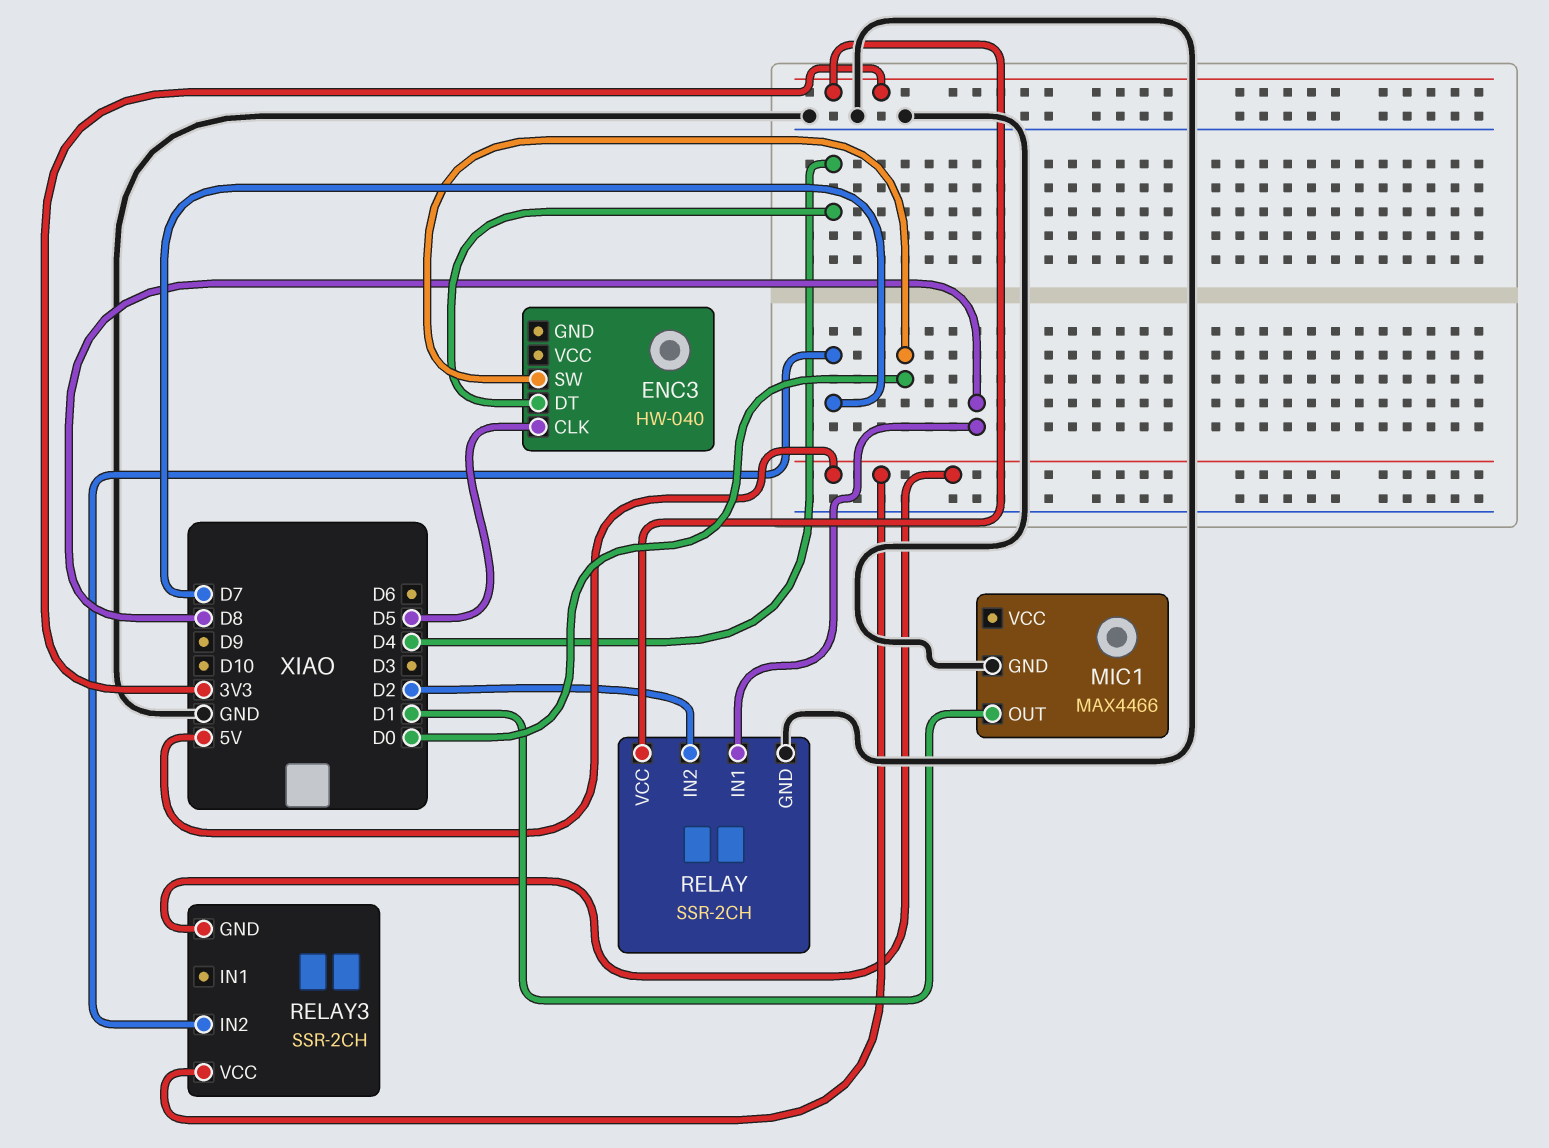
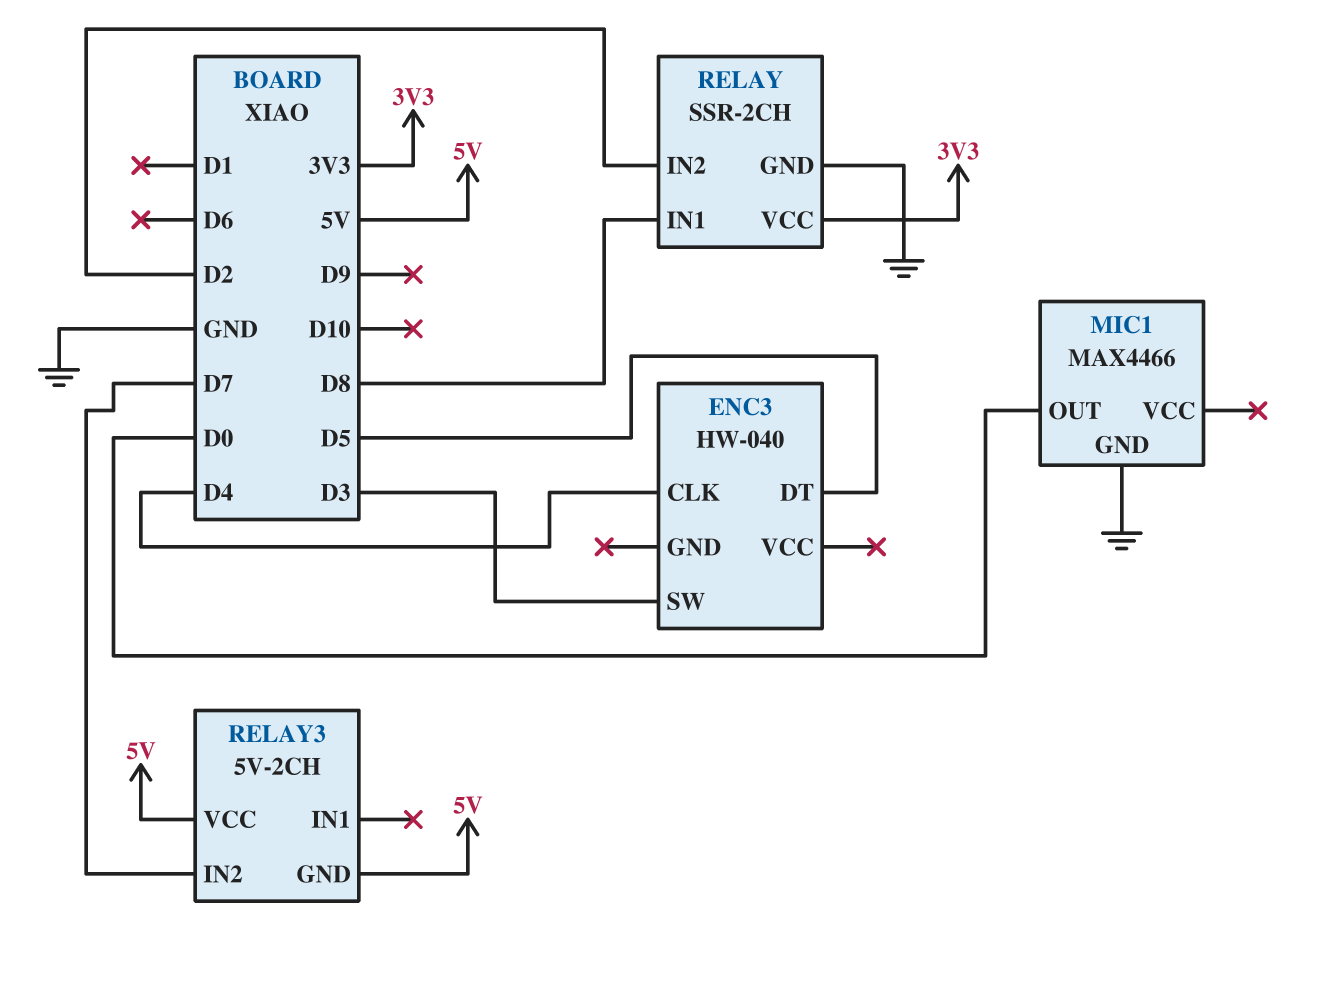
ENC3 pin CLK: D5 -> D4
ENC3 pin DT: D4 -> D5
ENC3 pin SW: D0 -> D3
MIC1 pin OUT: D1 -> D0
RELAY3: SSR-2CH -> 5V-2CH

